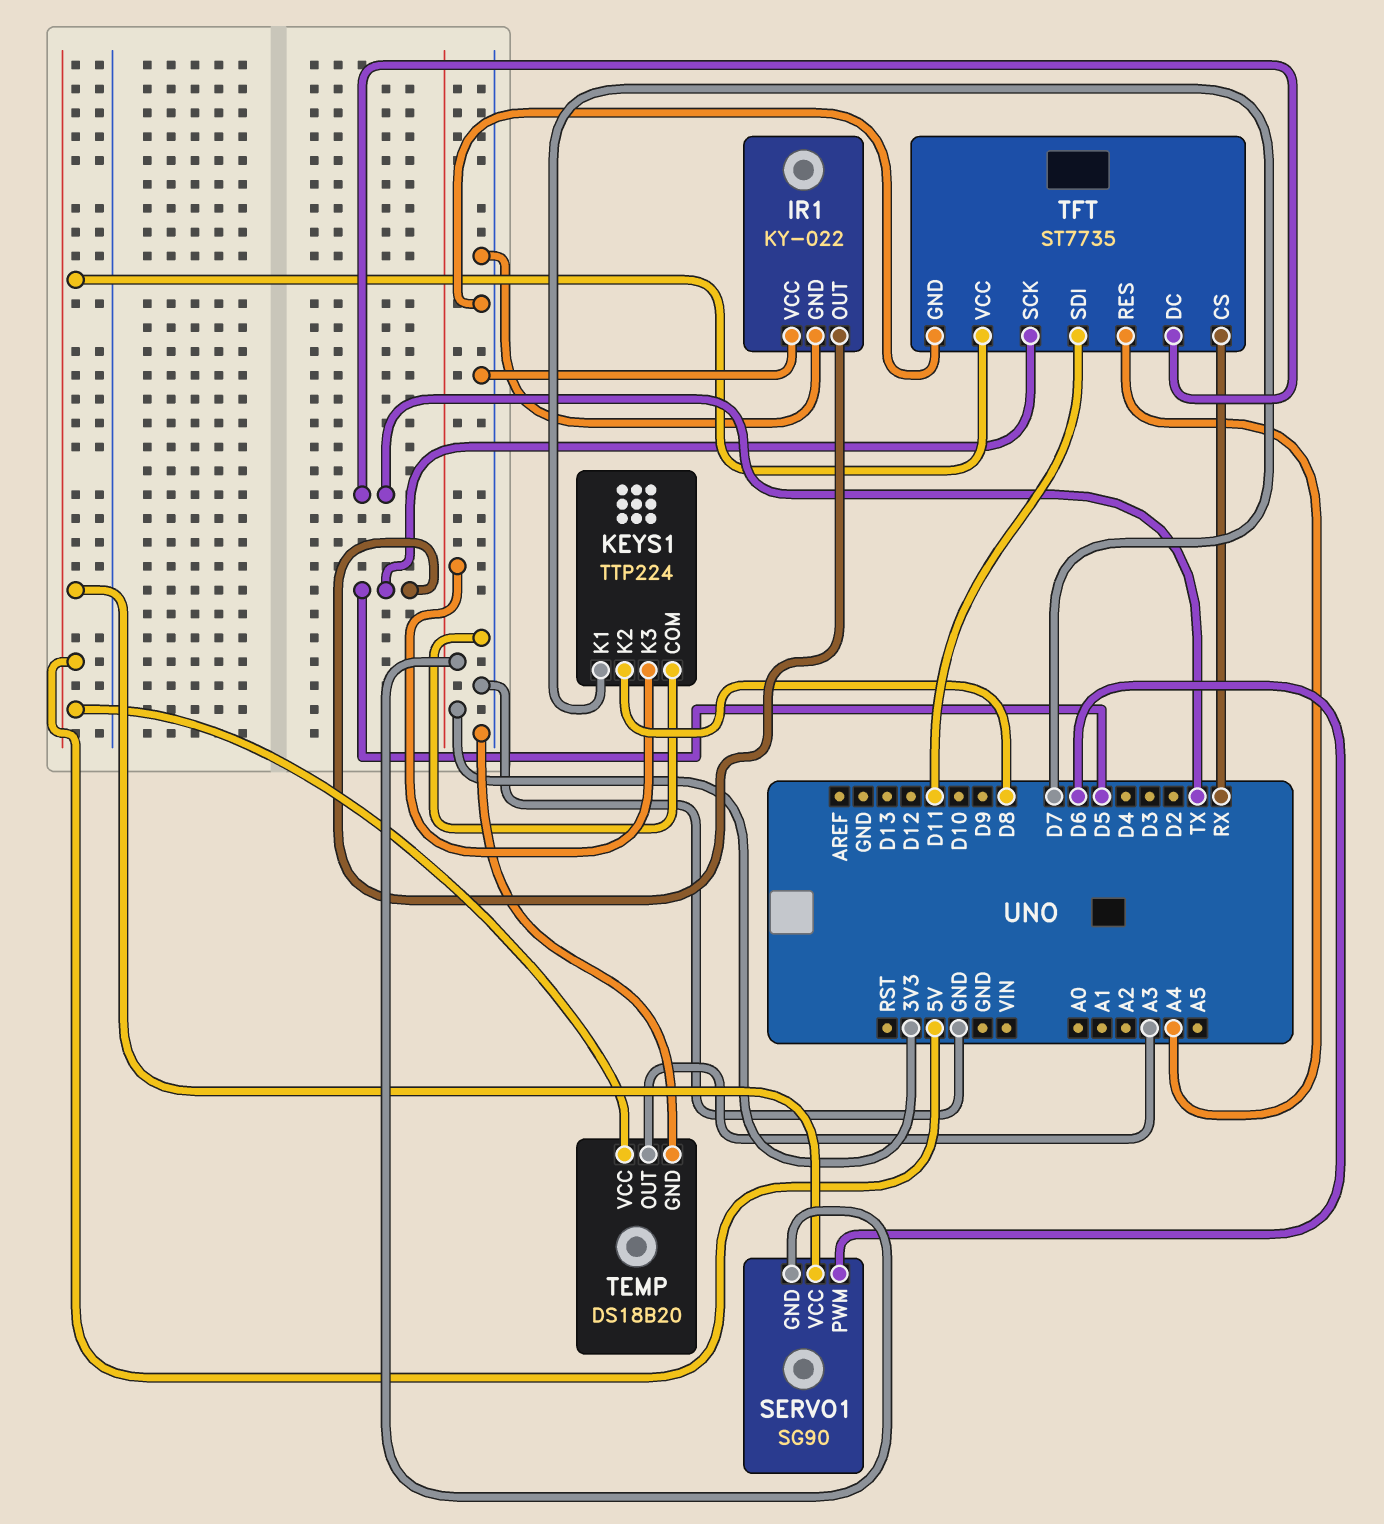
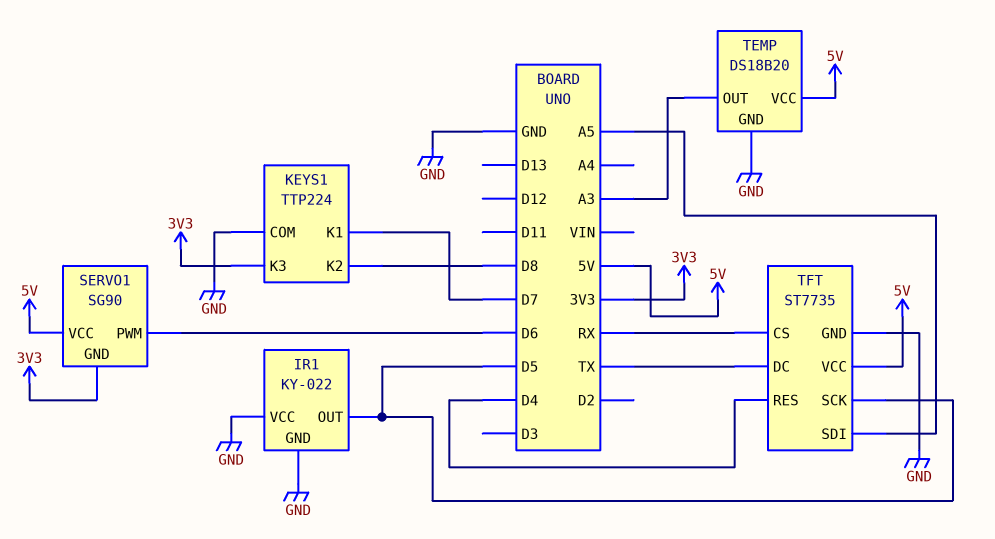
TFT pin RES: A4 -> D4
TFT pin SDI: D11 -> A5

